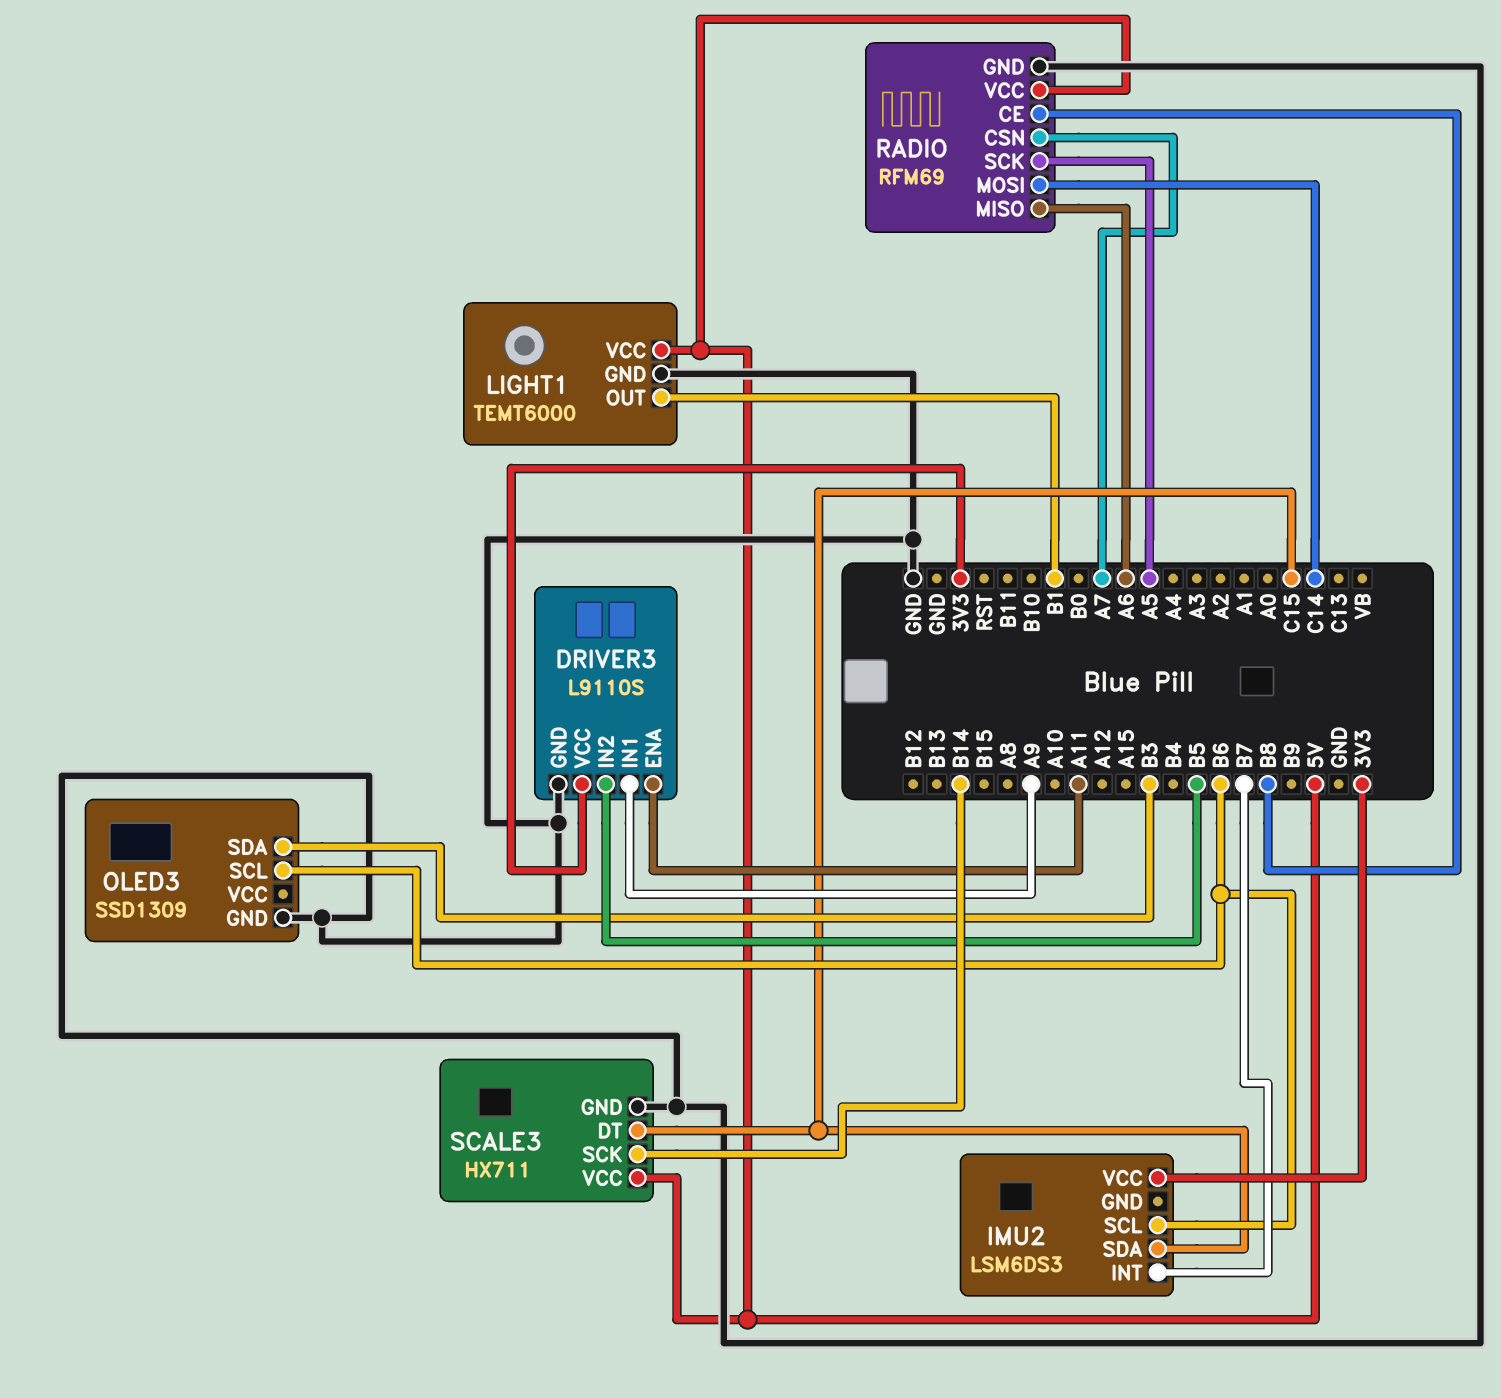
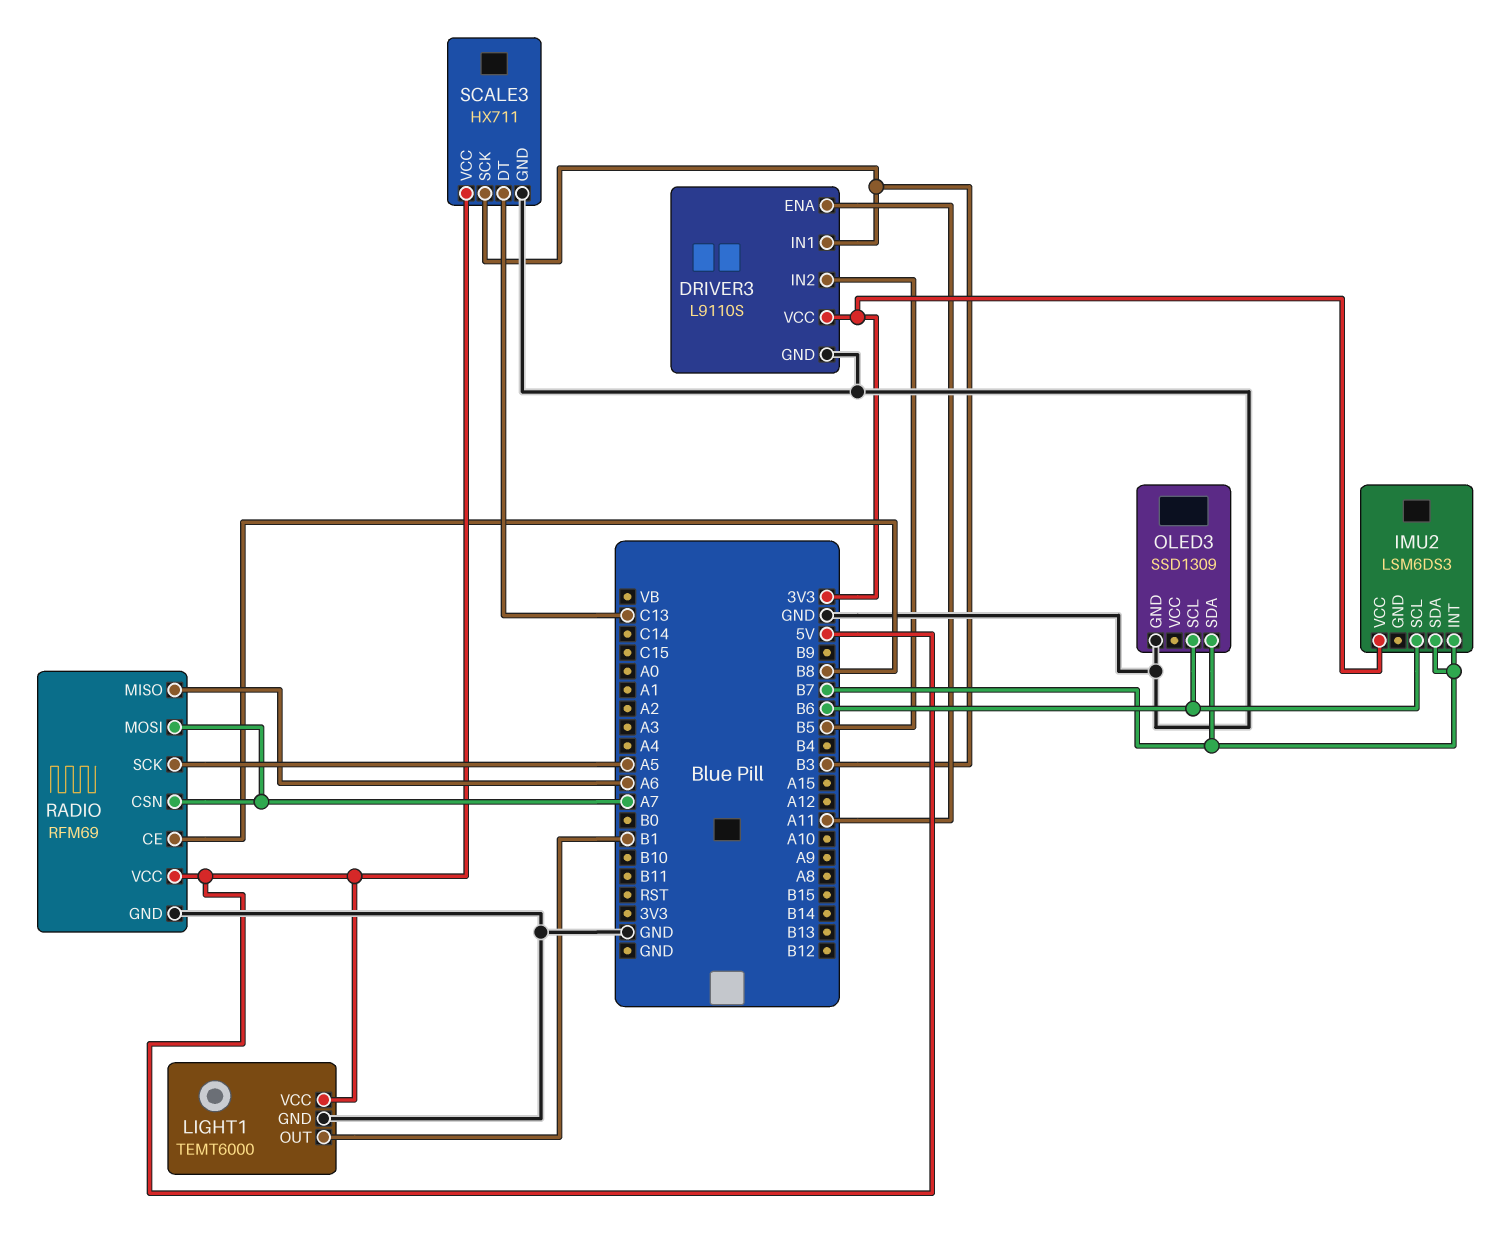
DRIVER3 pin IN1: A9 -> B3
IMU2 pin SDA: C15 -> B7
OLED3 pin SDA: B3 -> B7
RADIO pin MOSI: C14 -> A7
SCALE3 pin DT: C15 -> C13
SCALE3 pin SCK: B14 -> B3

